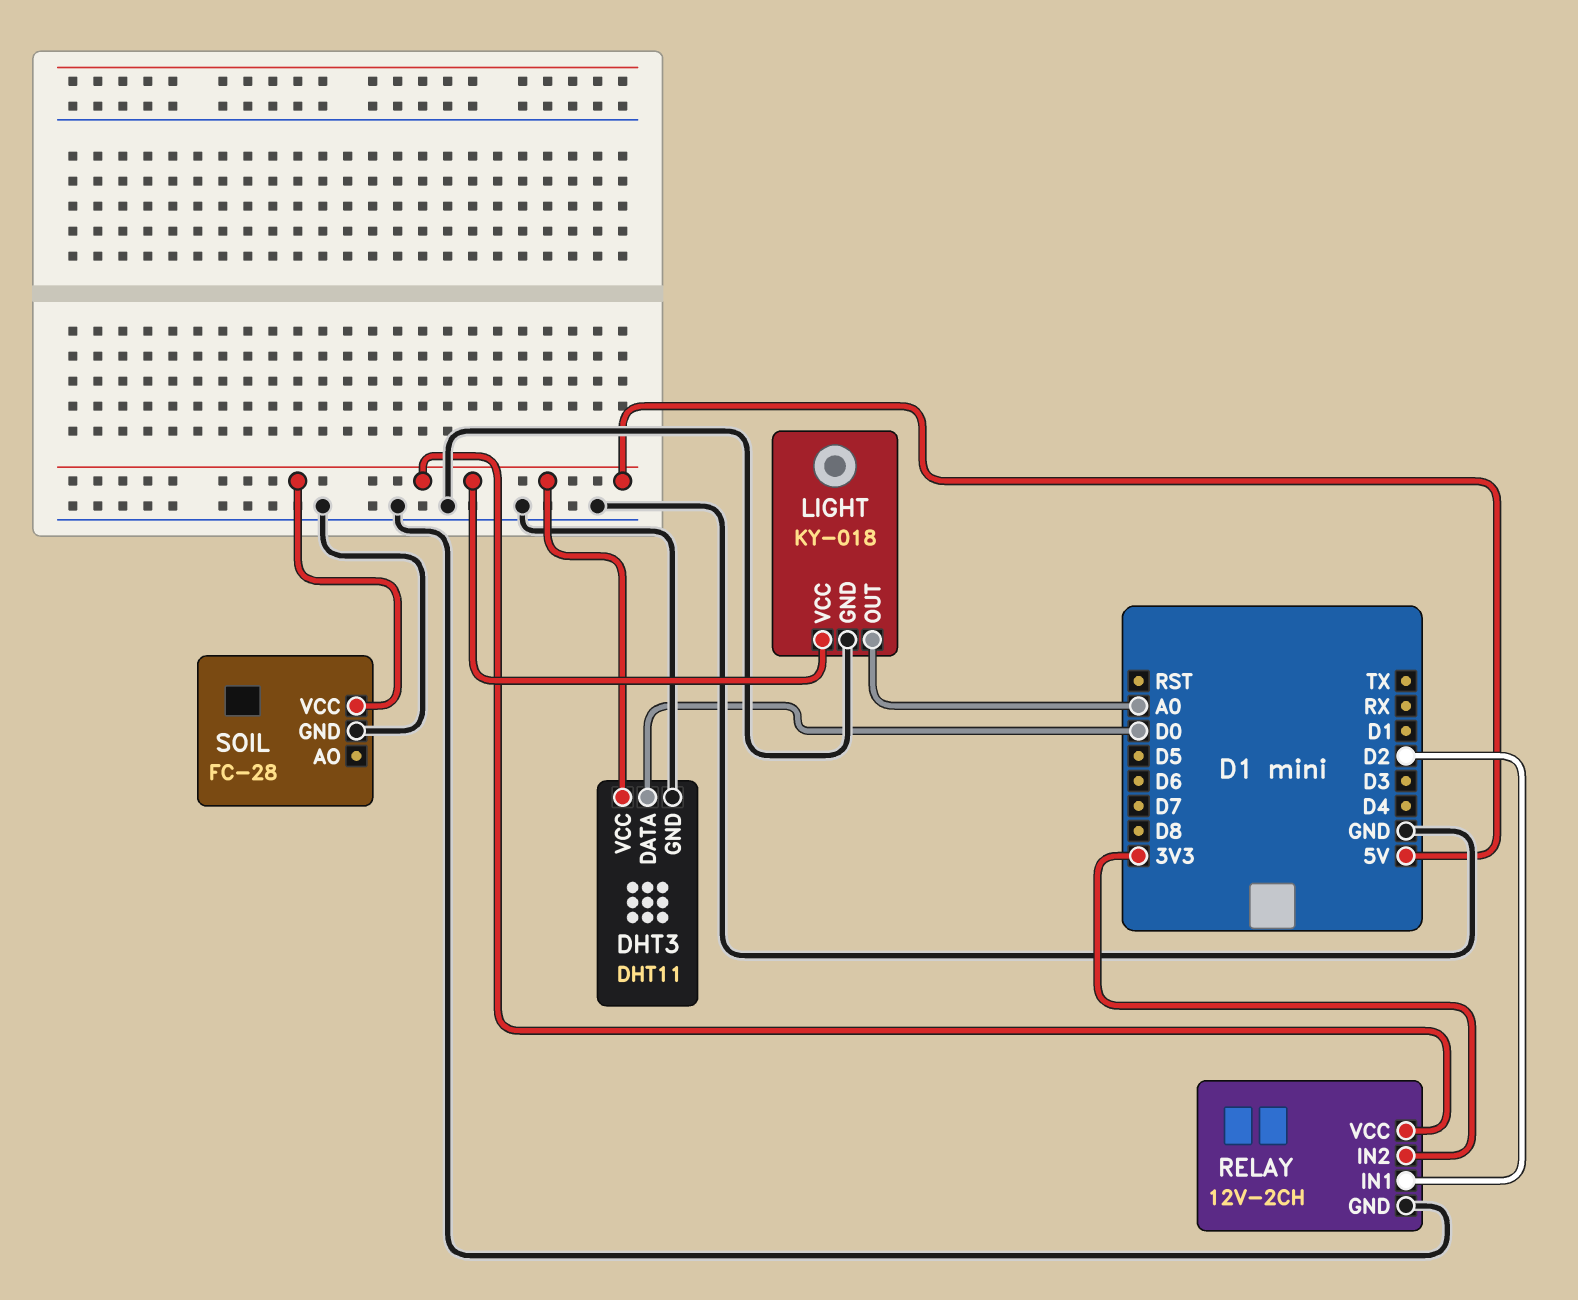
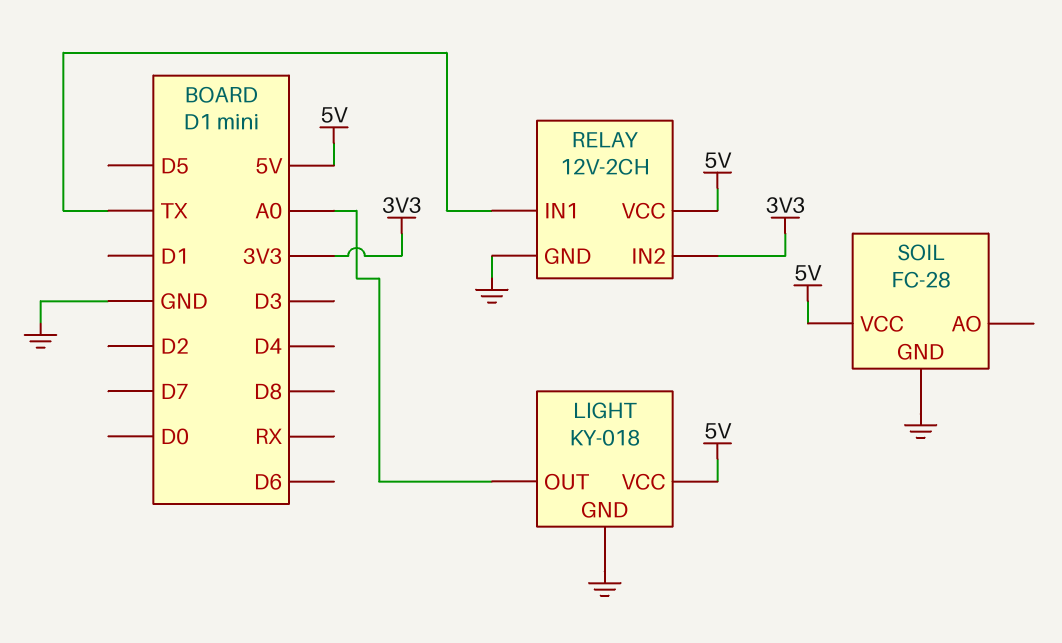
DHT3: DHT11 -> none
DHT3 pin DATA: D0 -> none
DHT3 pin GND: GND -> none
DHT3 pin VCC: 5V -> none
RELAY pin IN1: D2 -> TX

